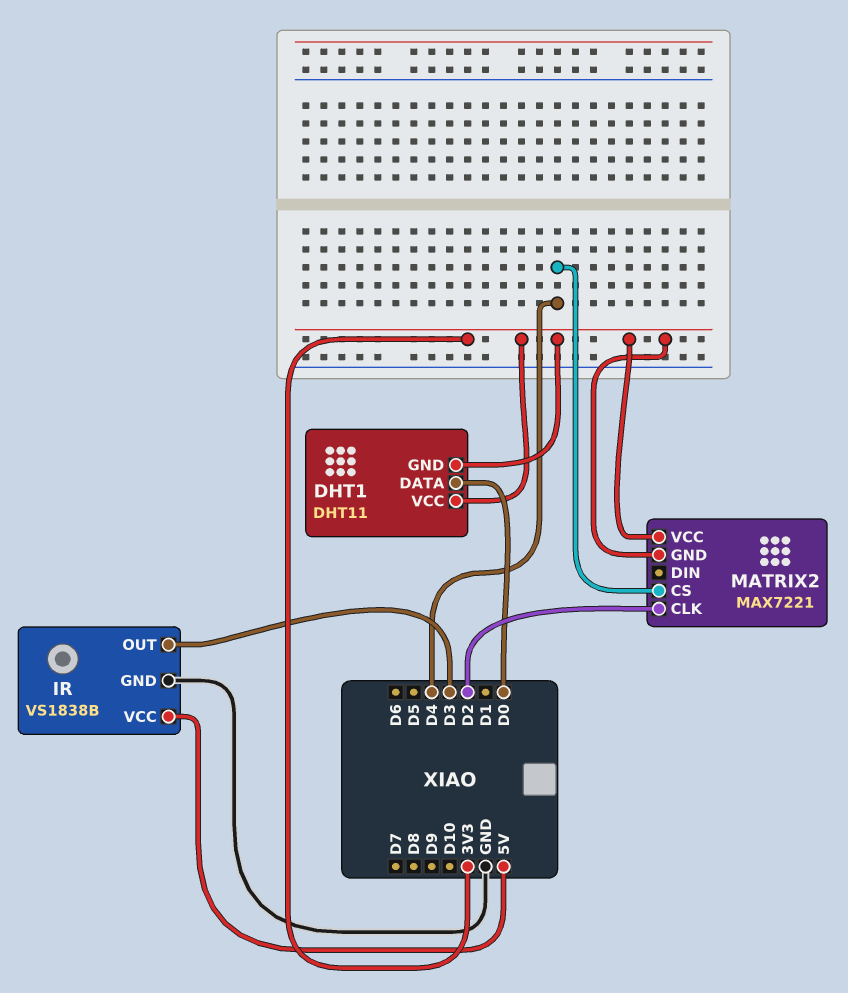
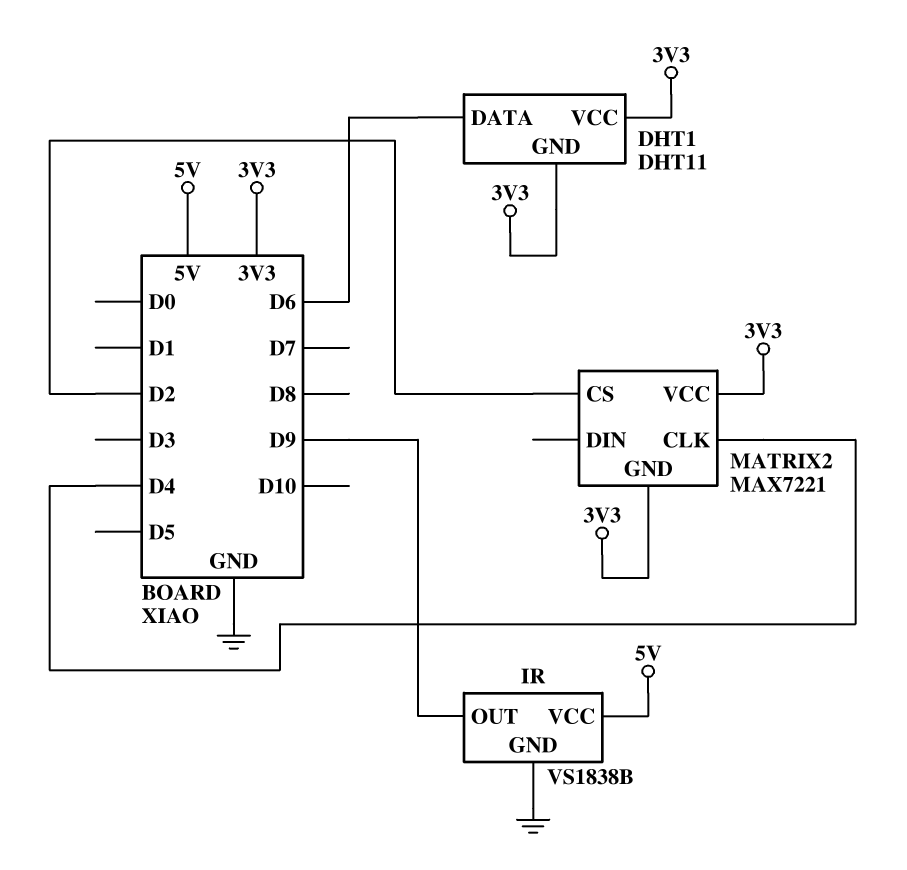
DHT1 pin DATA: D0 -> D6
IR pin OUT: D3 -> D9
MATRIX2 pin CLK: D2 -> D4
MATRIX2 pin CS: D4 -> D2

